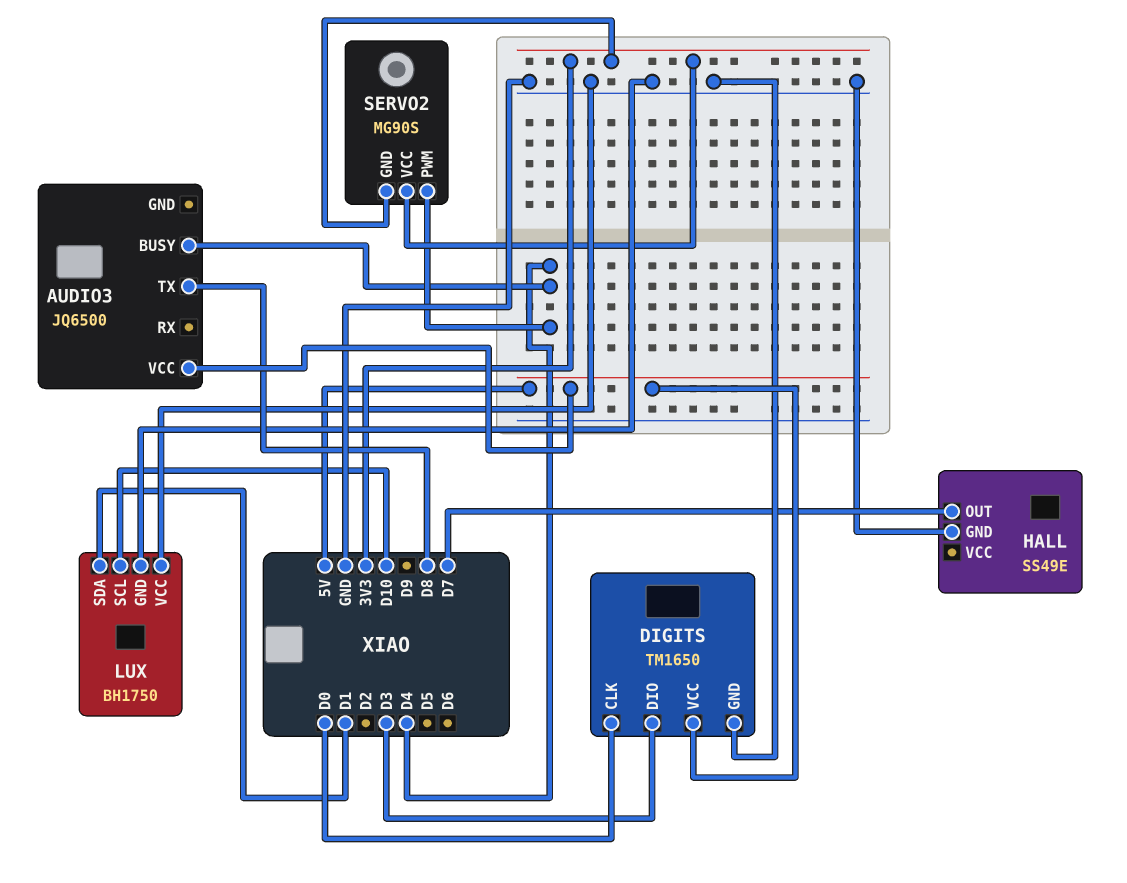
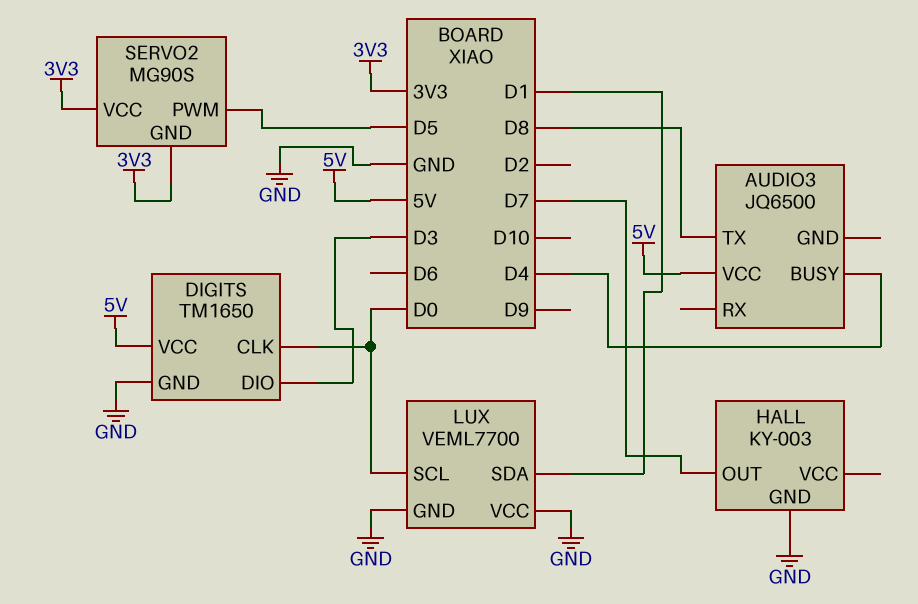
HALL: SS49E -> KY-003
LUX: BH1750 -> VEML7700
LUX pin SCL: D10 -> D0
SERVO2 pin PWM: D4 -> D5

